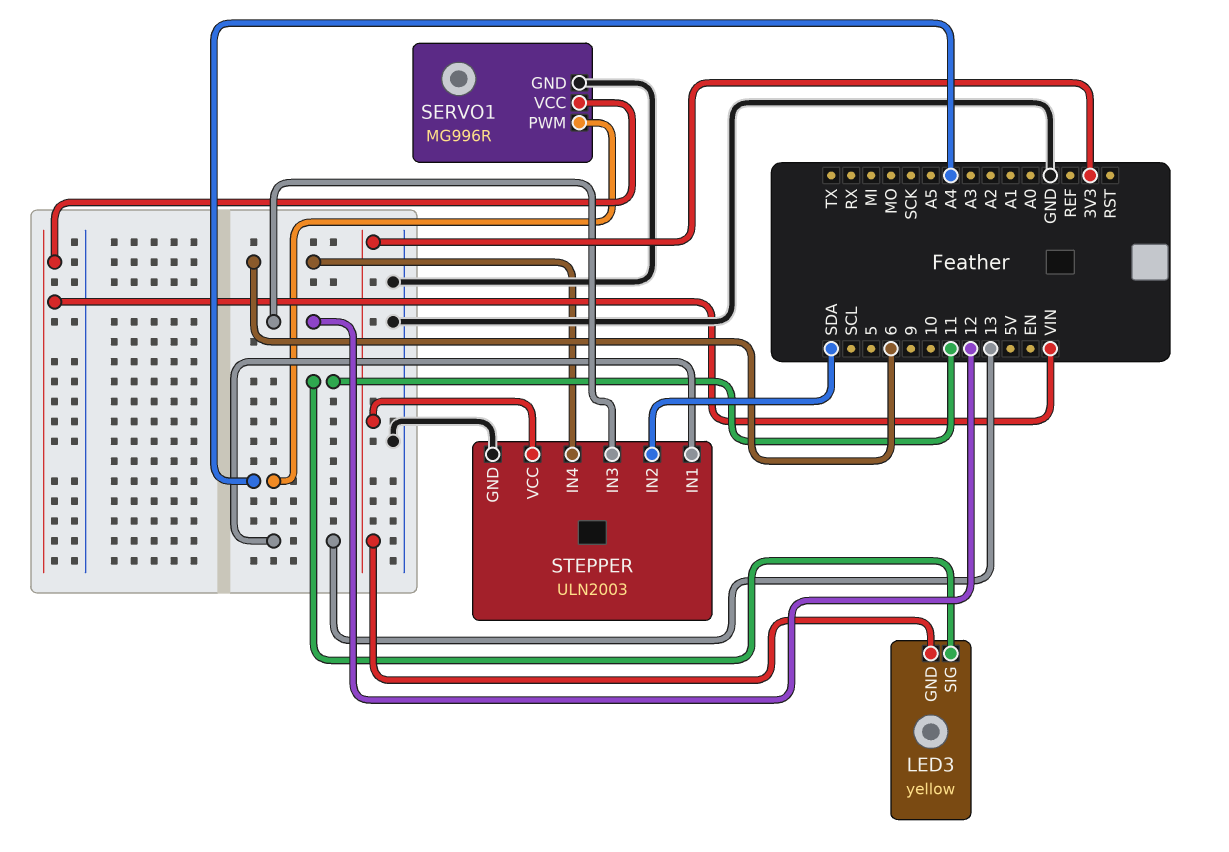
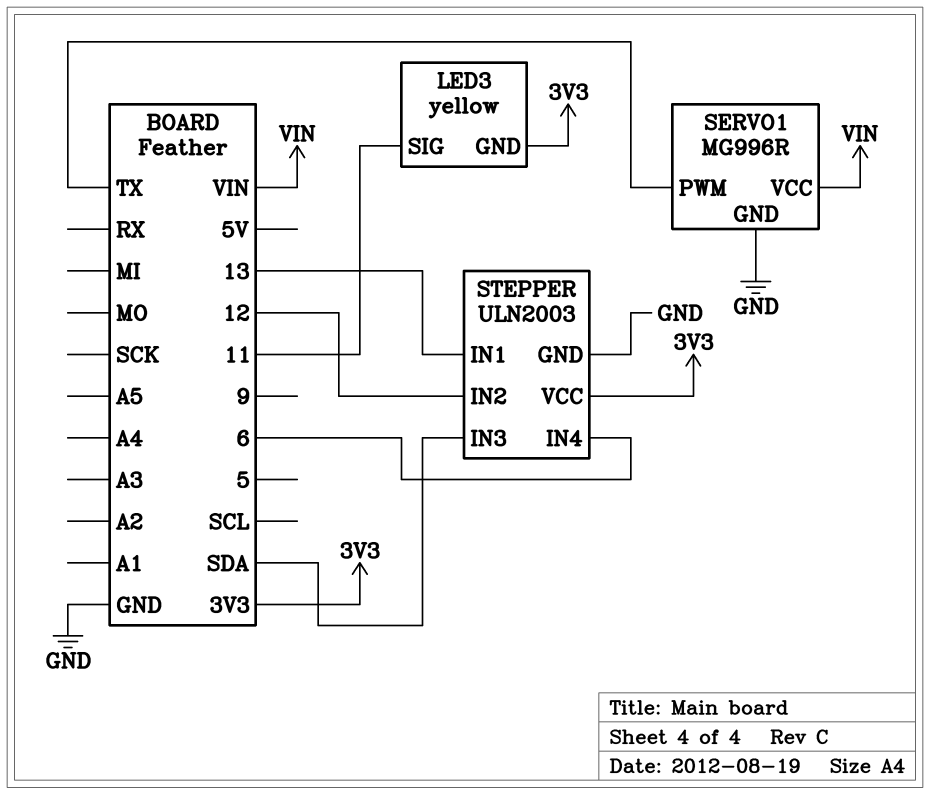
SERVO1 pin PWM: A4 -> TX
STEPPER pin IN2: SDA -> 12
STEPPER pin IN3: 12 -> SDA

